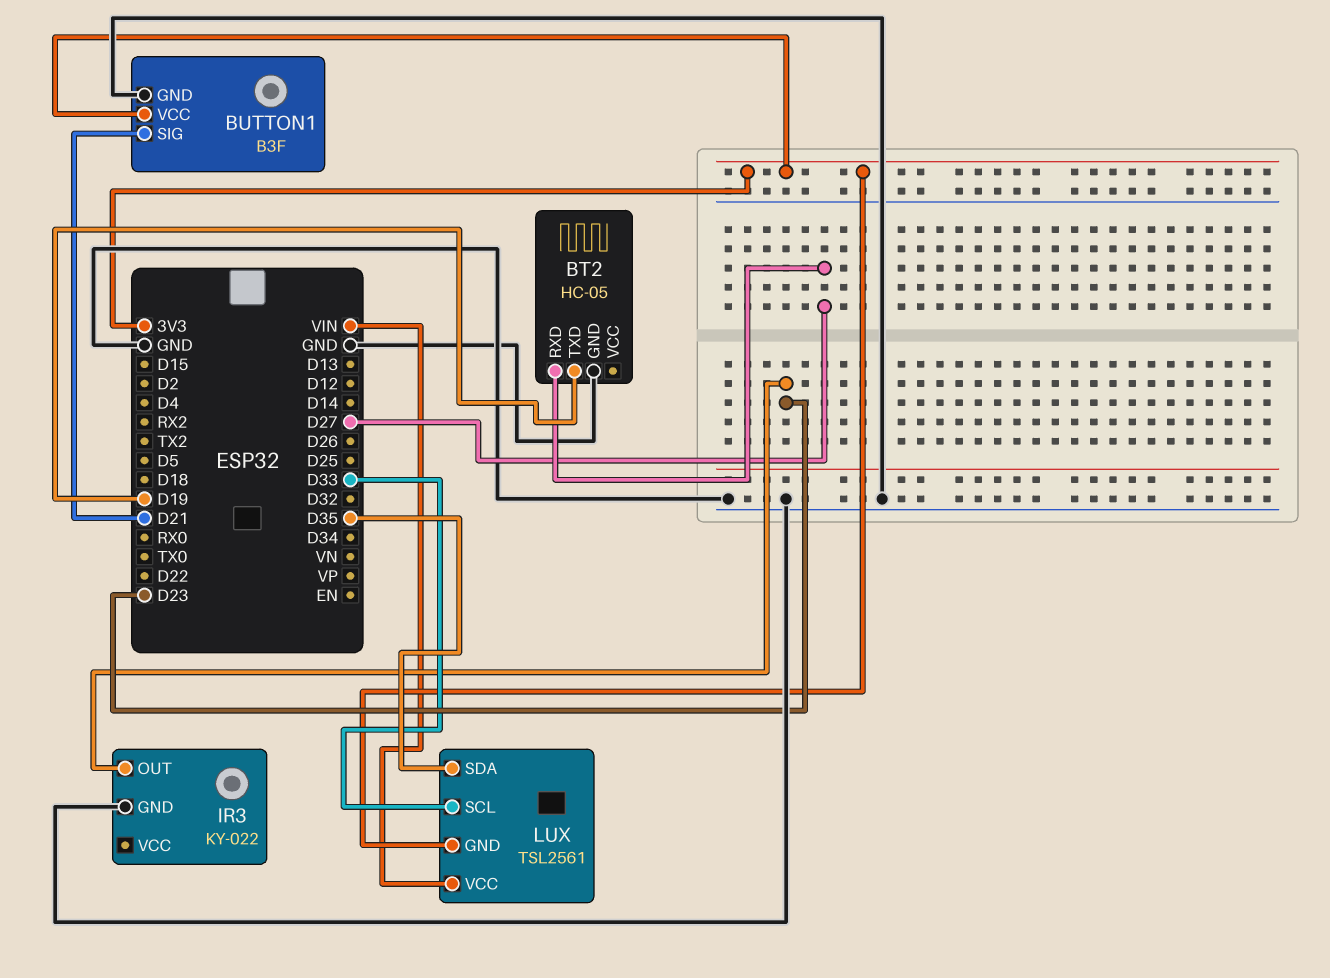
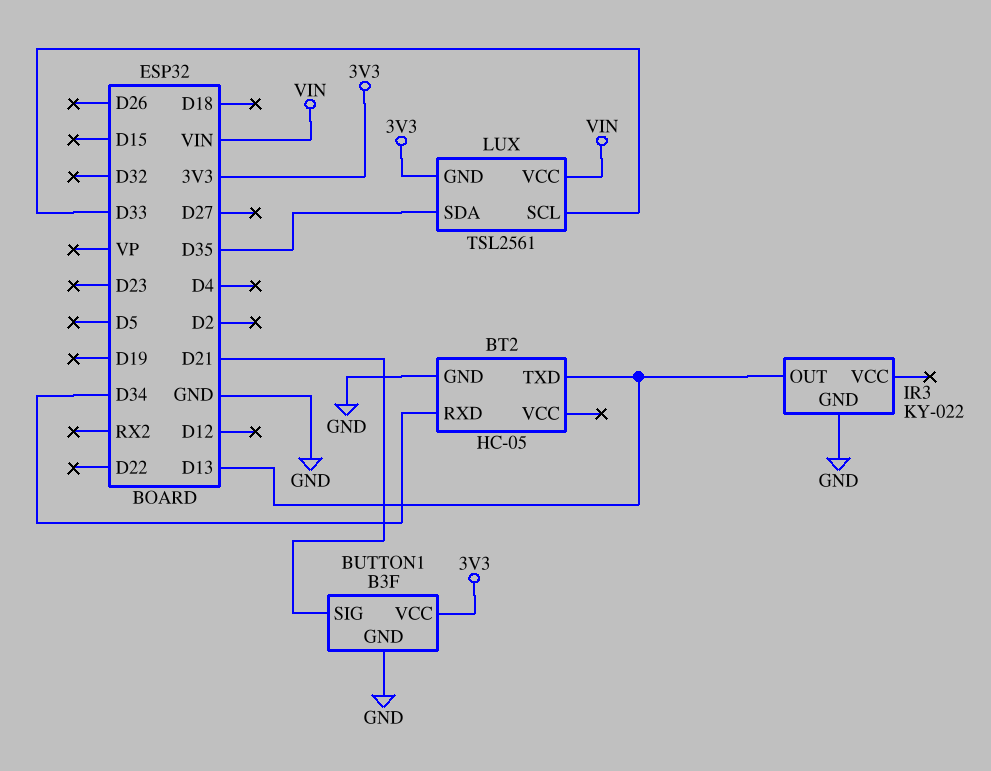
BT2 pin RXD: D27 -> D34
BT2 pin TXD: D19 -> D13
IR3 pin OUT: D23 -> D13

